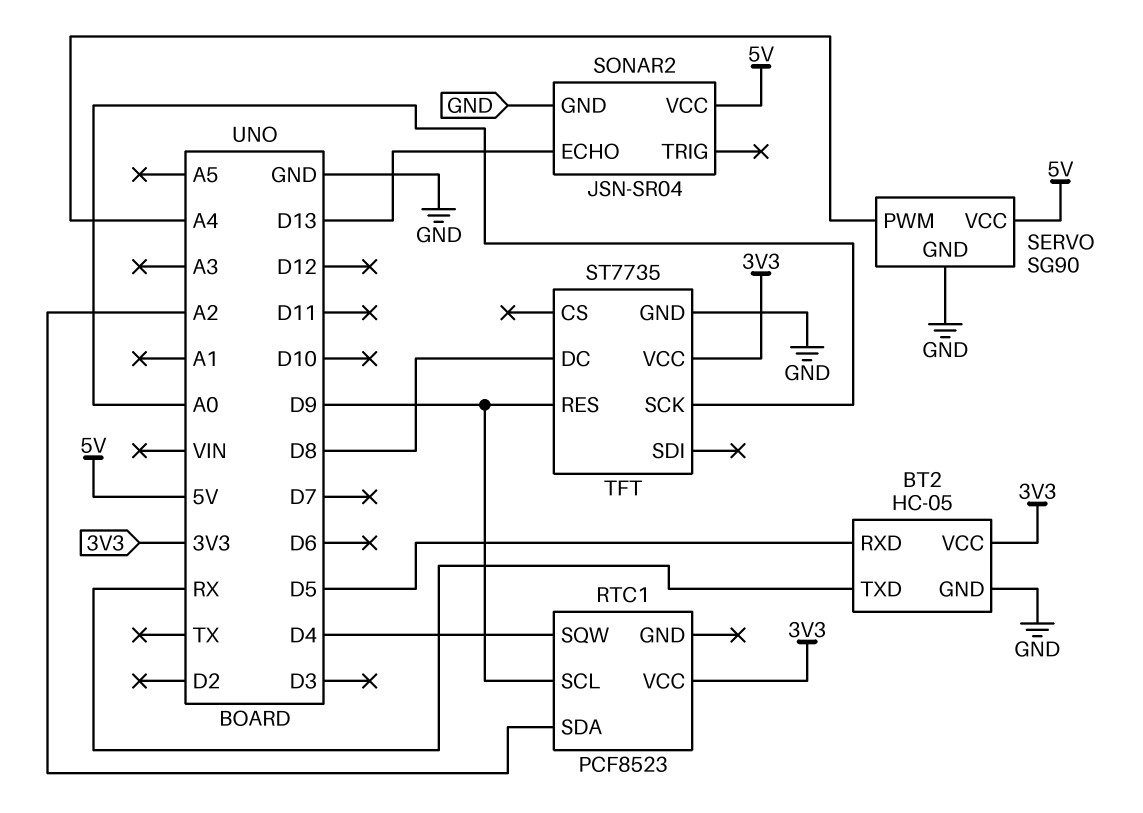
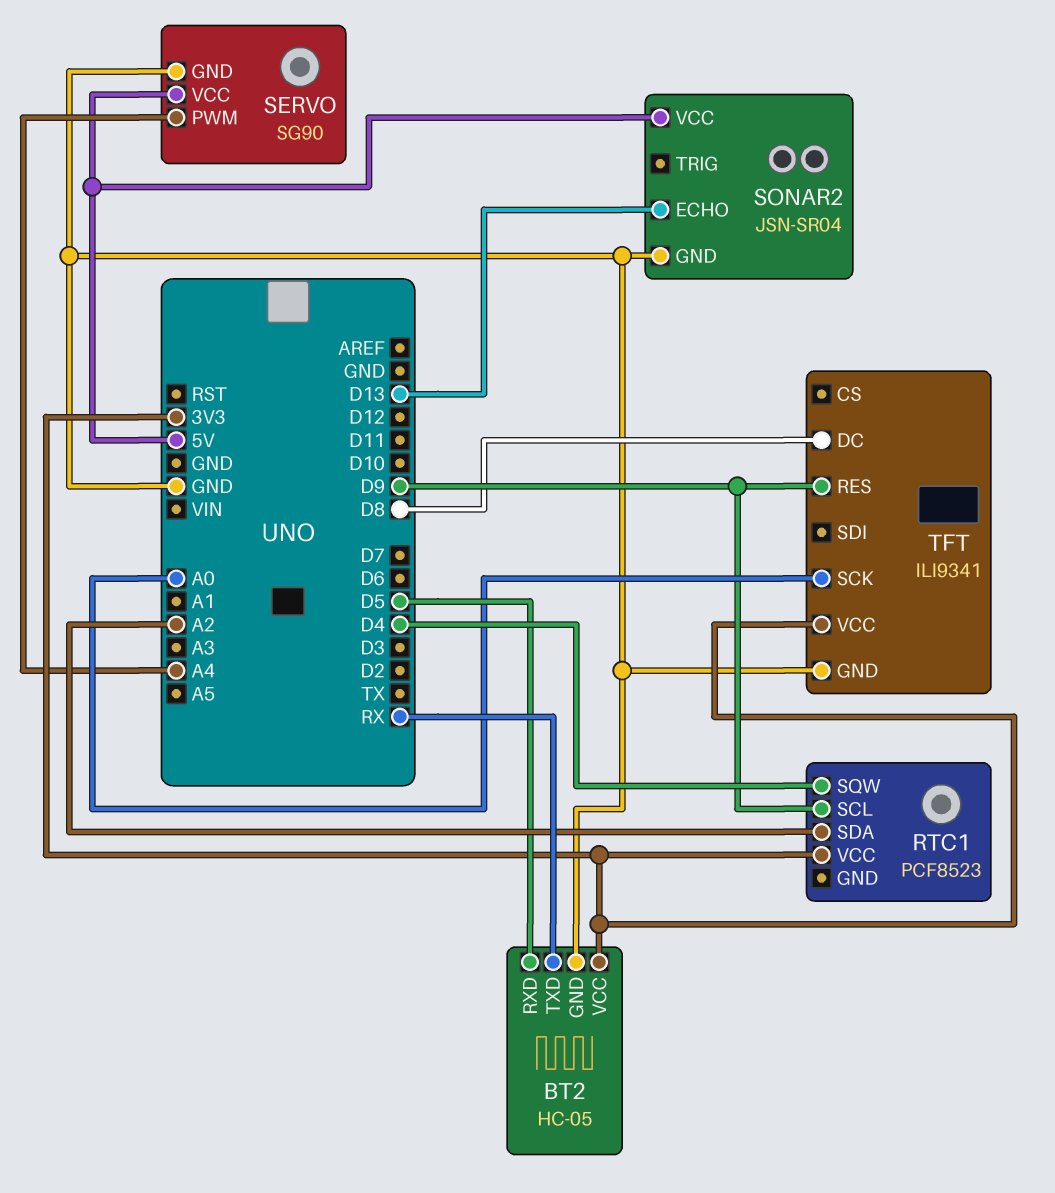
TFT: ST7735 -> ILI9341

